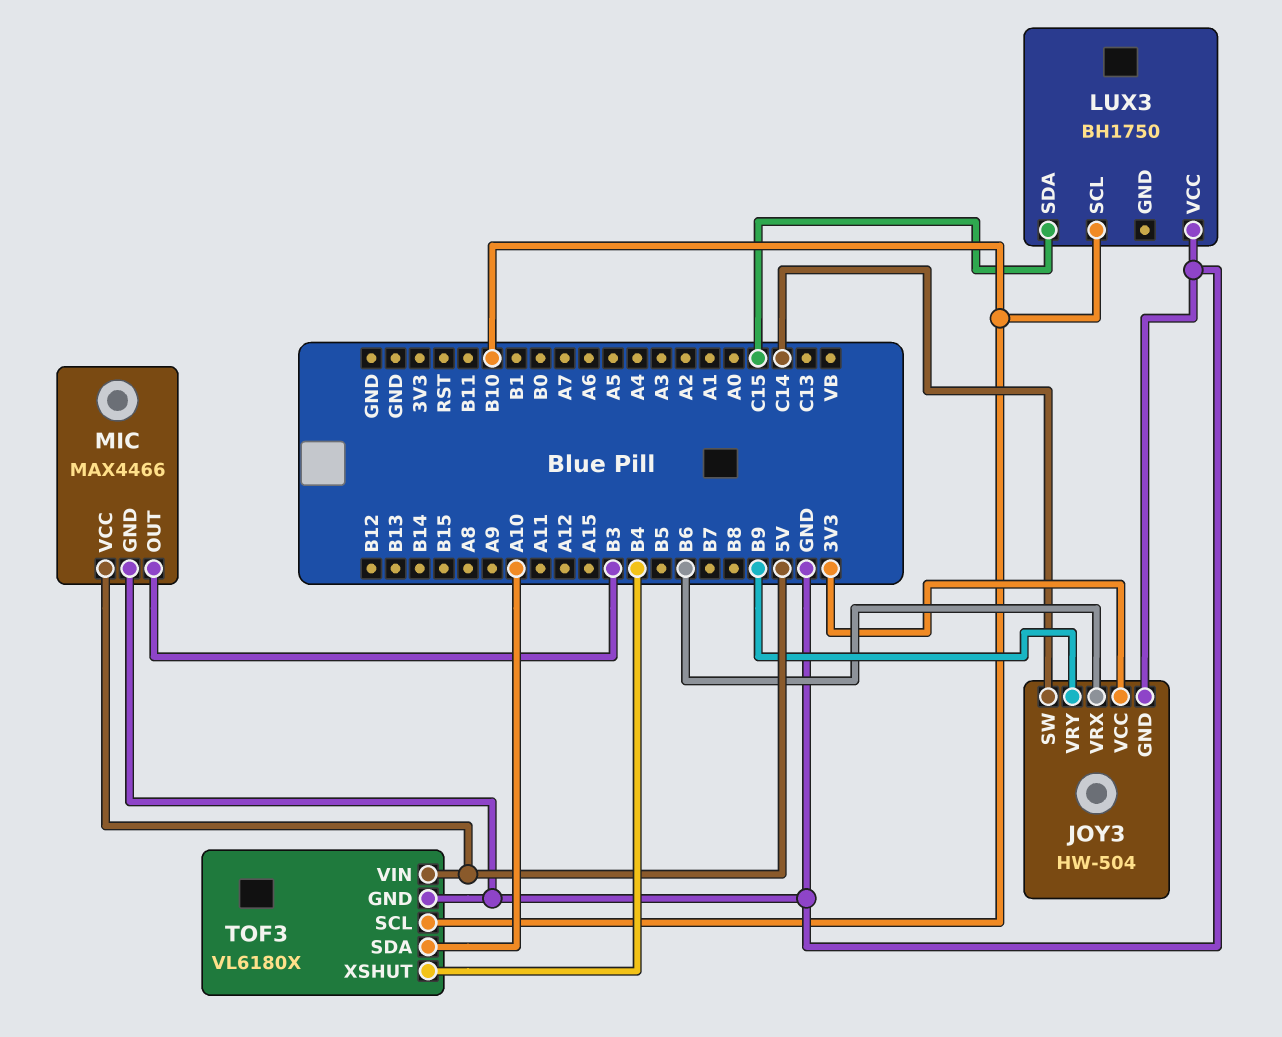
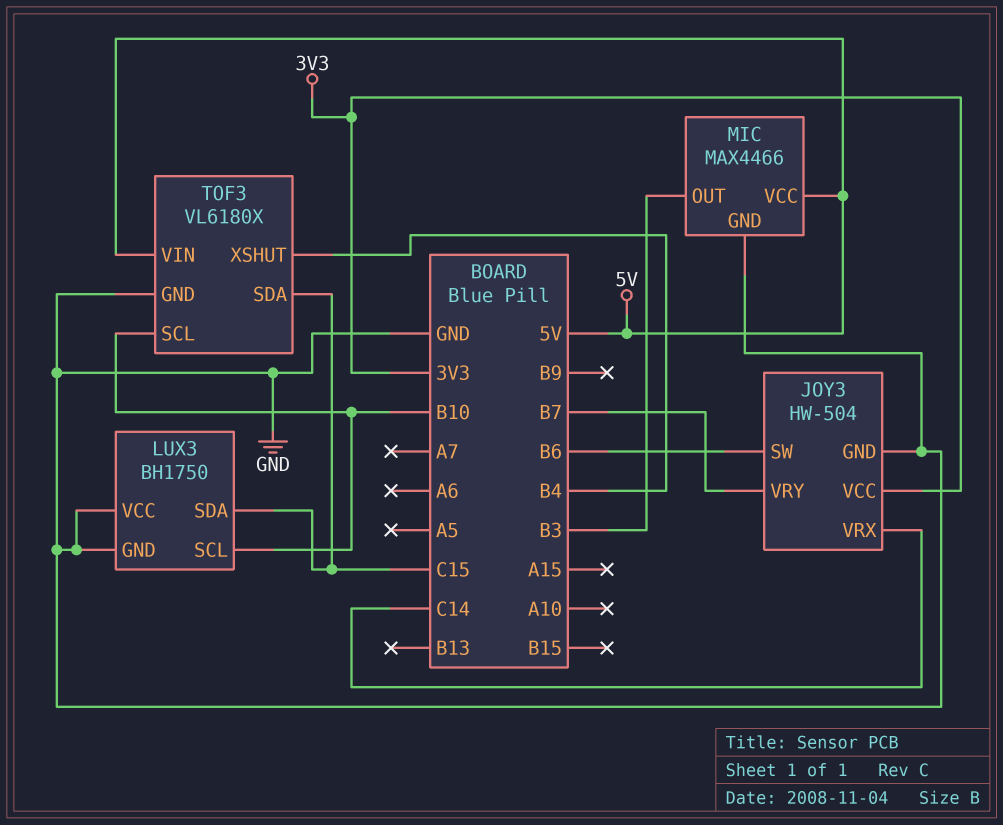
JOY3 pin SW: C14 -> B6
JOY3 pin VRX: B6 -> C14
JOY3 pin VRY: B9 -> B7
LUX3 pin GND: none -> GND
TOF3 pin SDA: A10 -> C15

